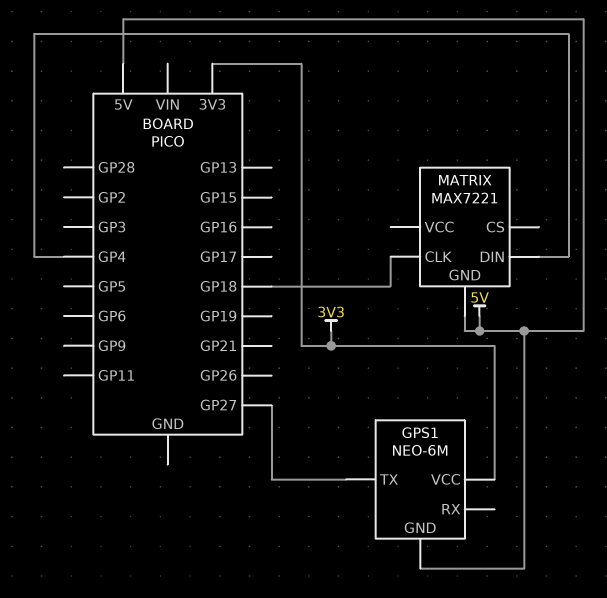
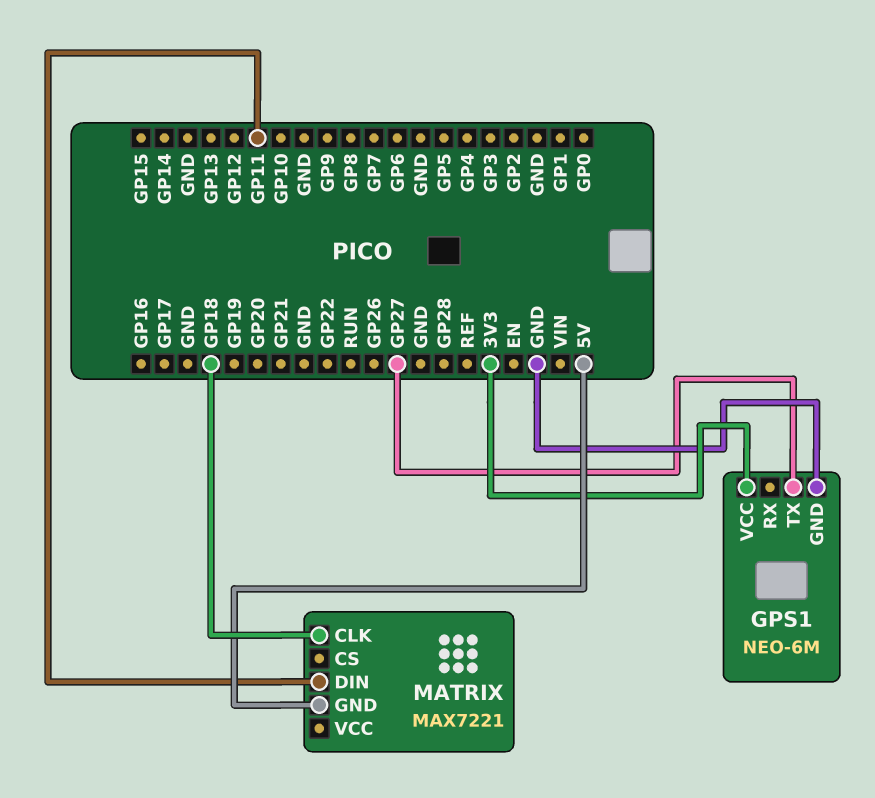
GPS1 pin GND: 5V -> GND
MATRIX pin DIN: GP4 -> GP11

